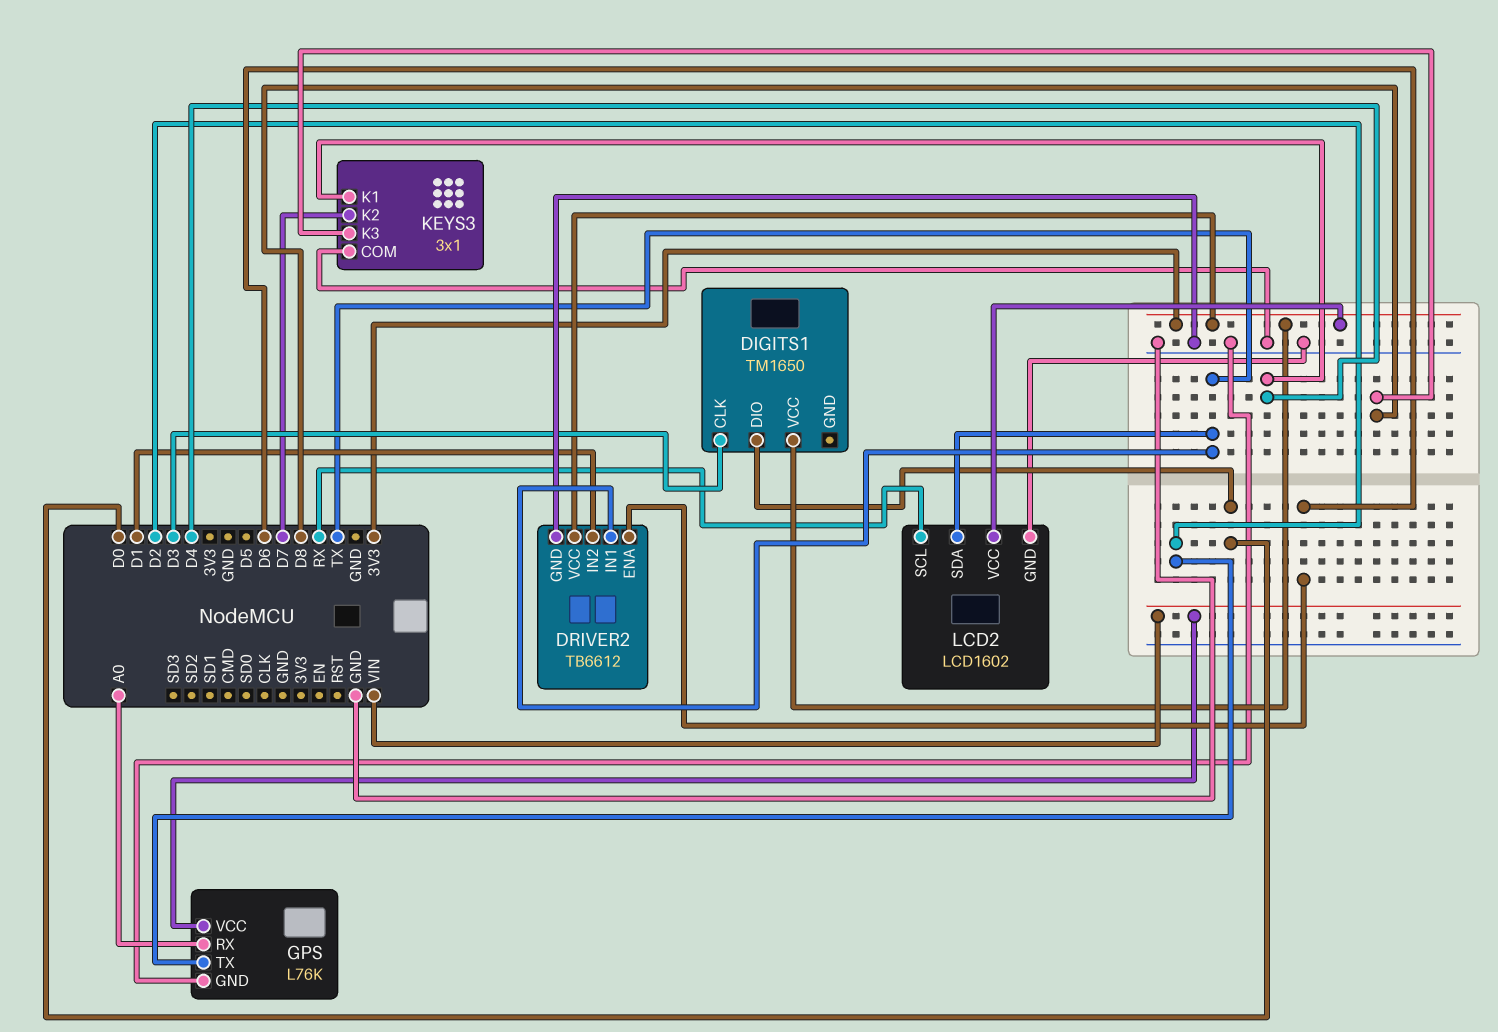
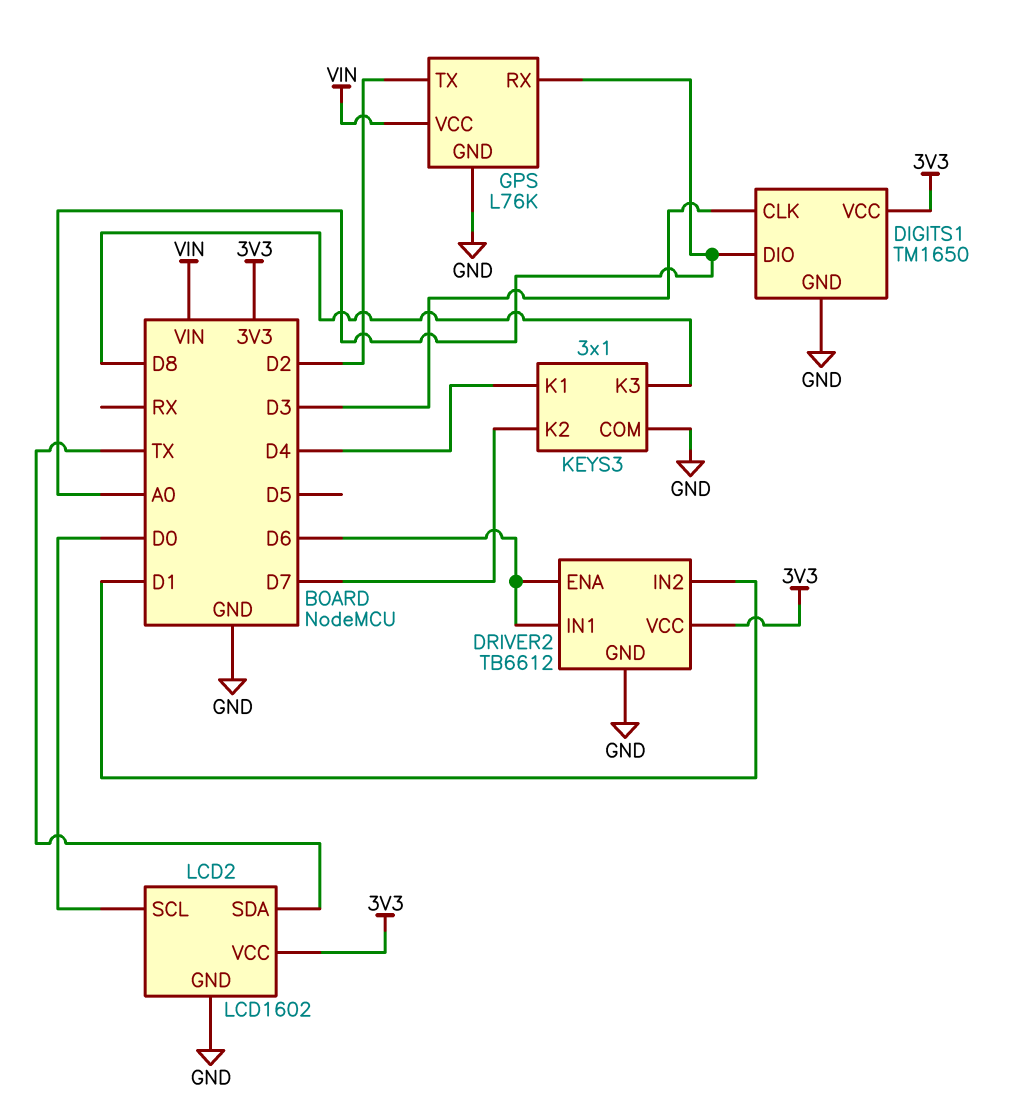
DIGITS1 pin DIO: D0 -> A0
DIGITS1 pin GND: none -> GND
DRIVER2 pin IN1: TX -> D6
LCD2 pin SCL: RX -> D0

